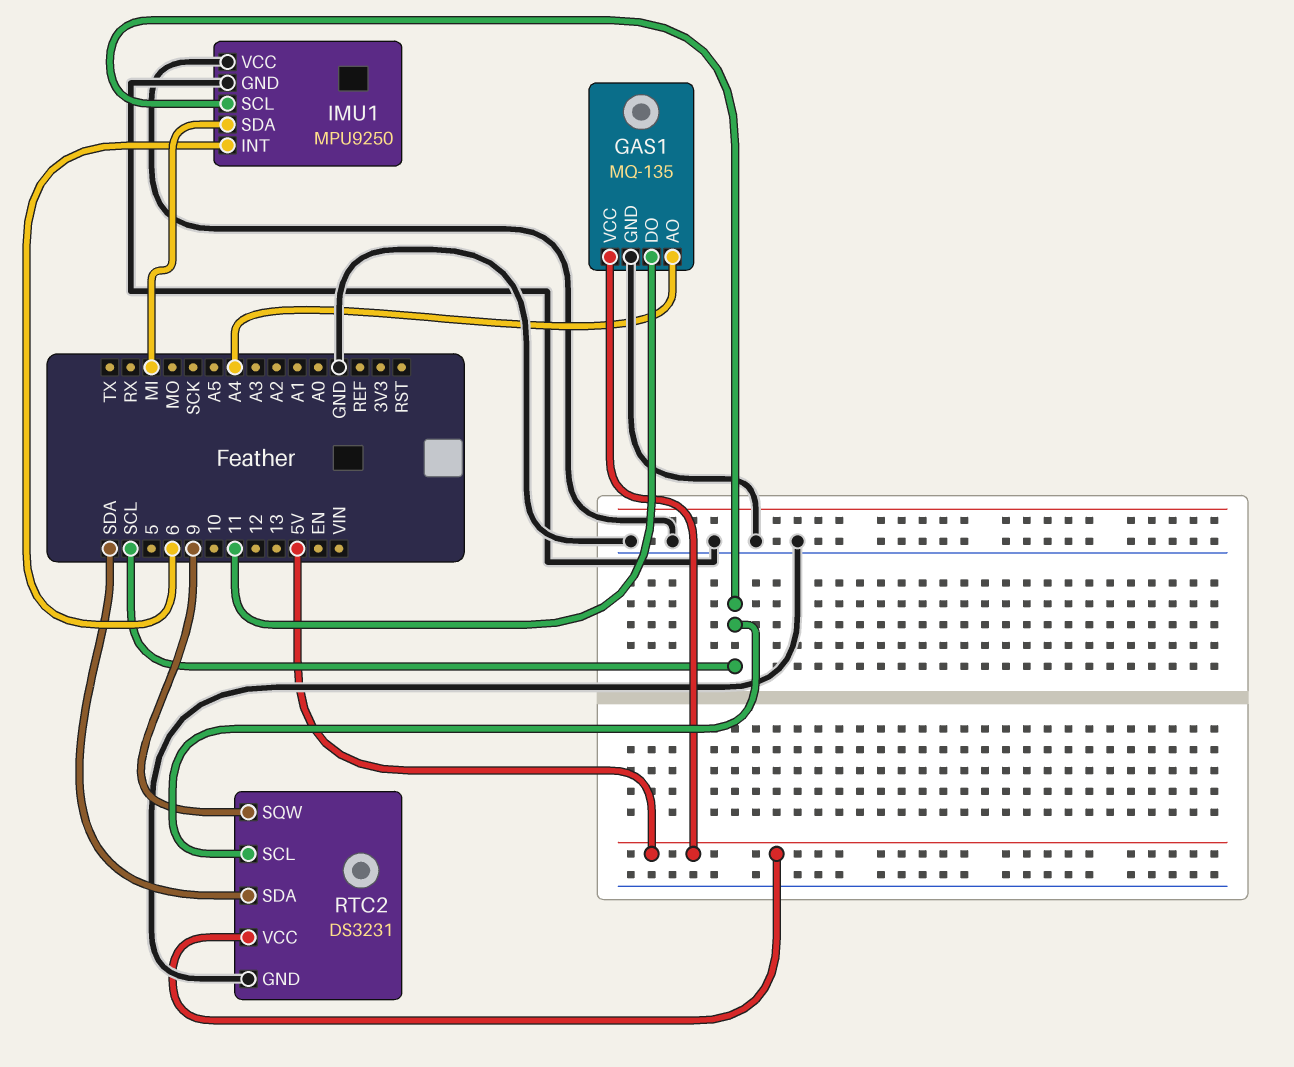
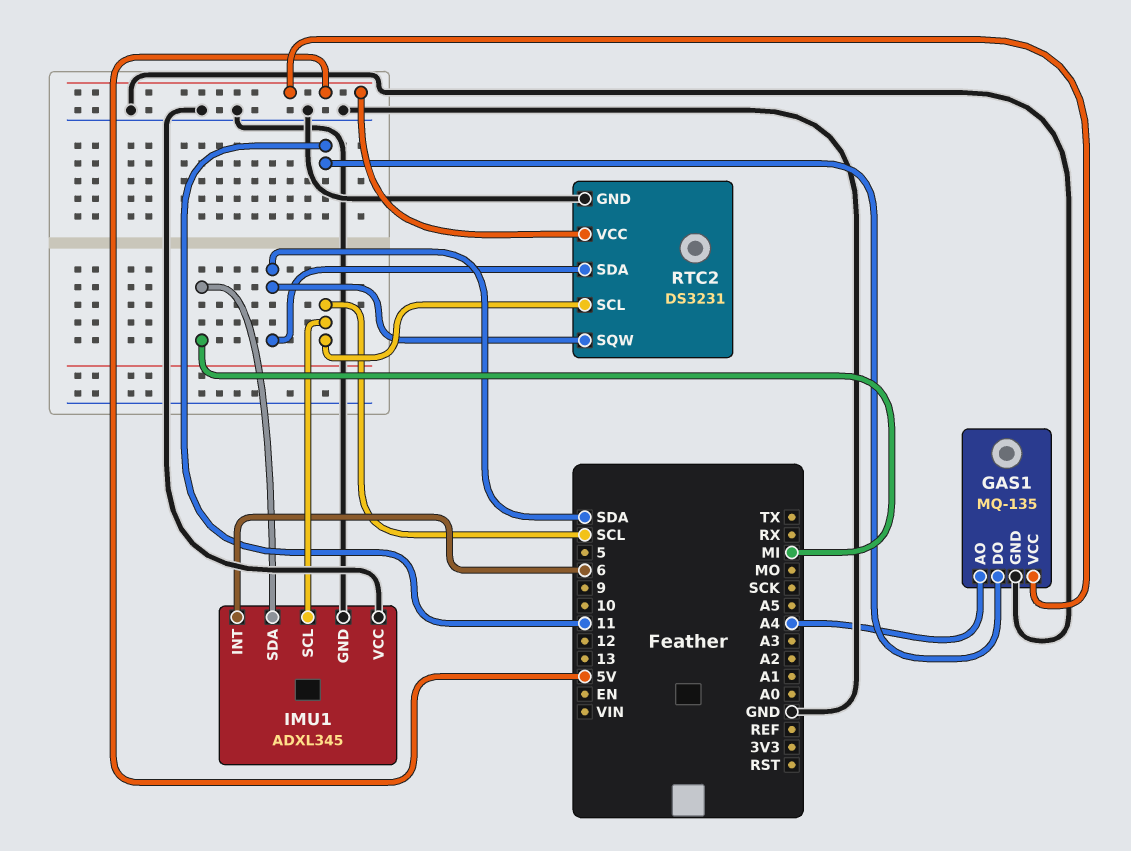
IMU1: MPU9250 -> ADXL345
RTC2 pin SQW: 9 -> SDA

